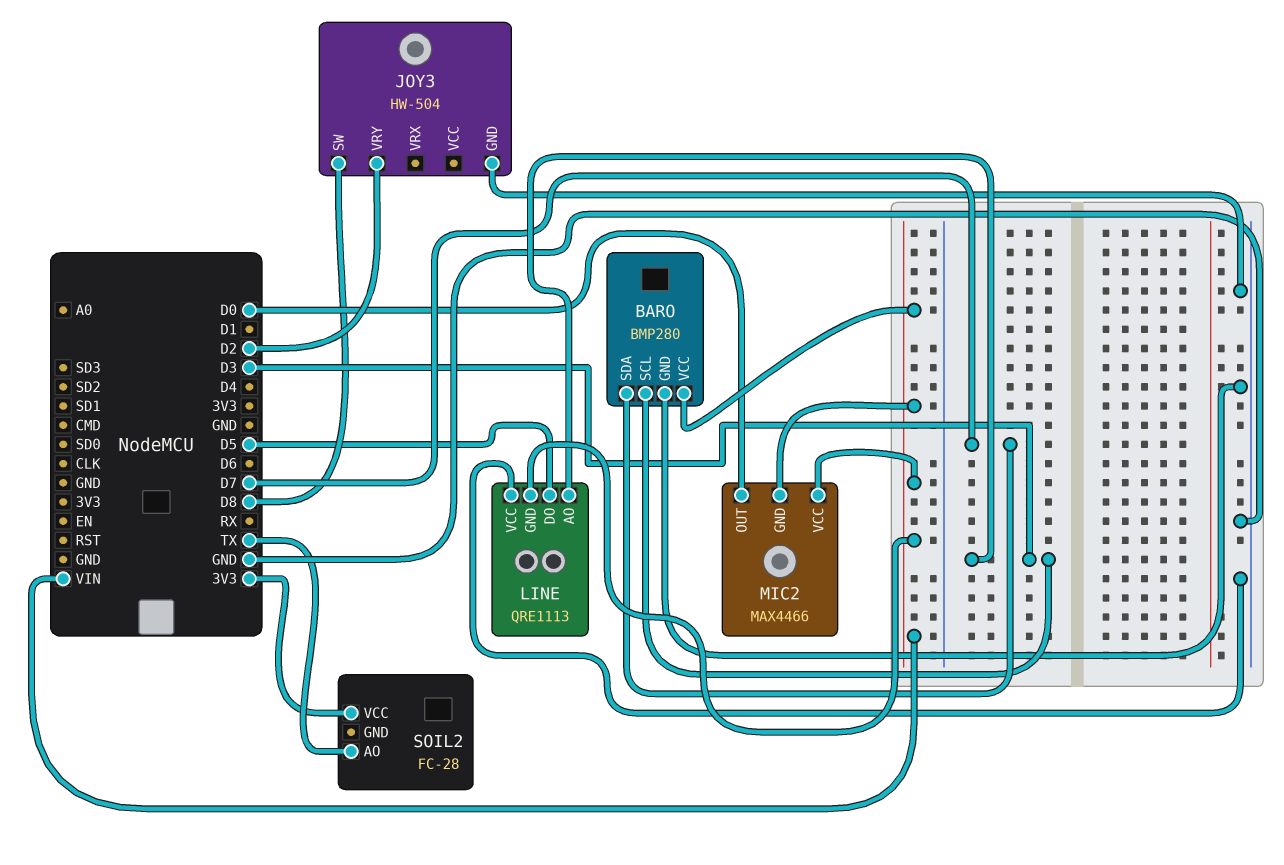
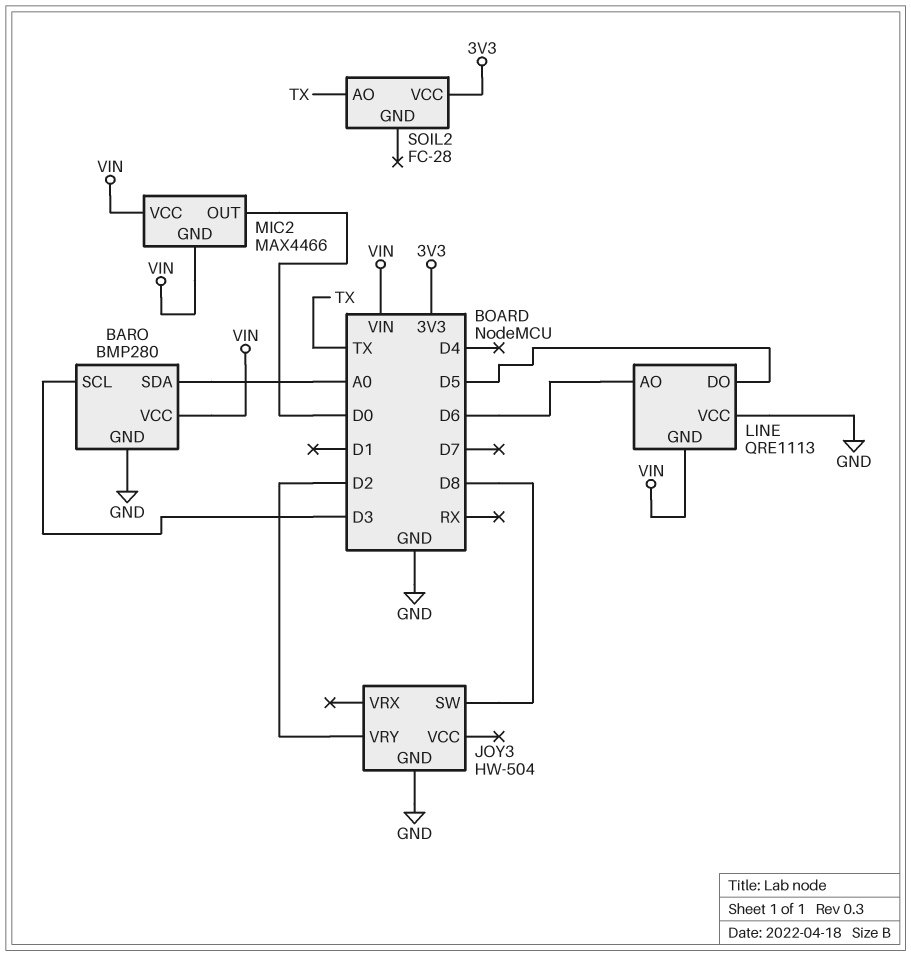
BARO pin SDA: D7 -> A0
LINE pin AO: D3 -> D6

